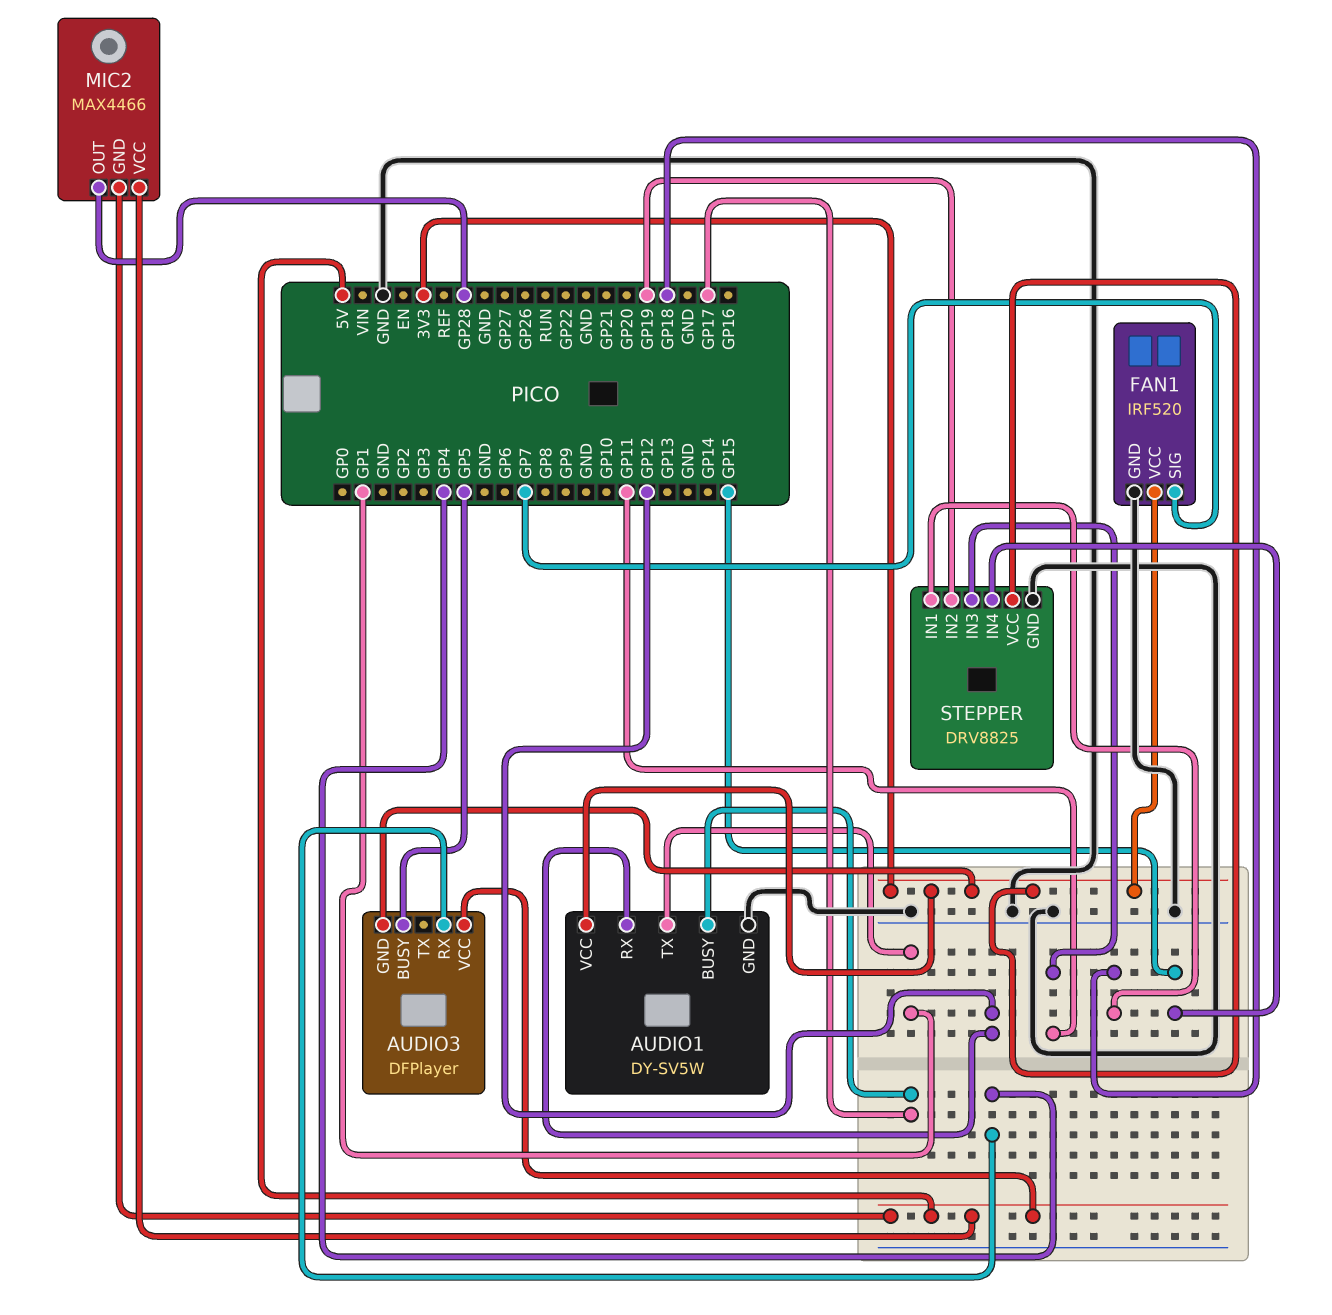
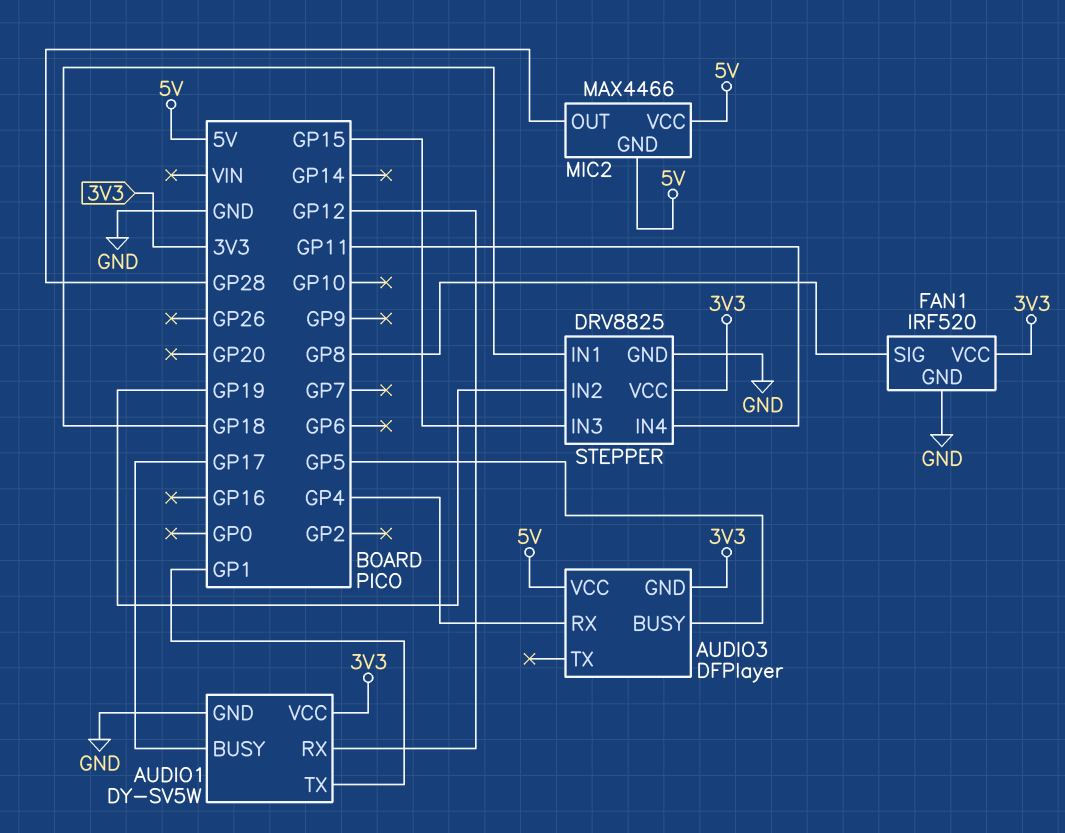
FAN1 pin SIG: GP7 -> GP8
STEPPER pin IN3: GP11 -> GP15
STEPPER pin IN4: GP15 -> GP11

